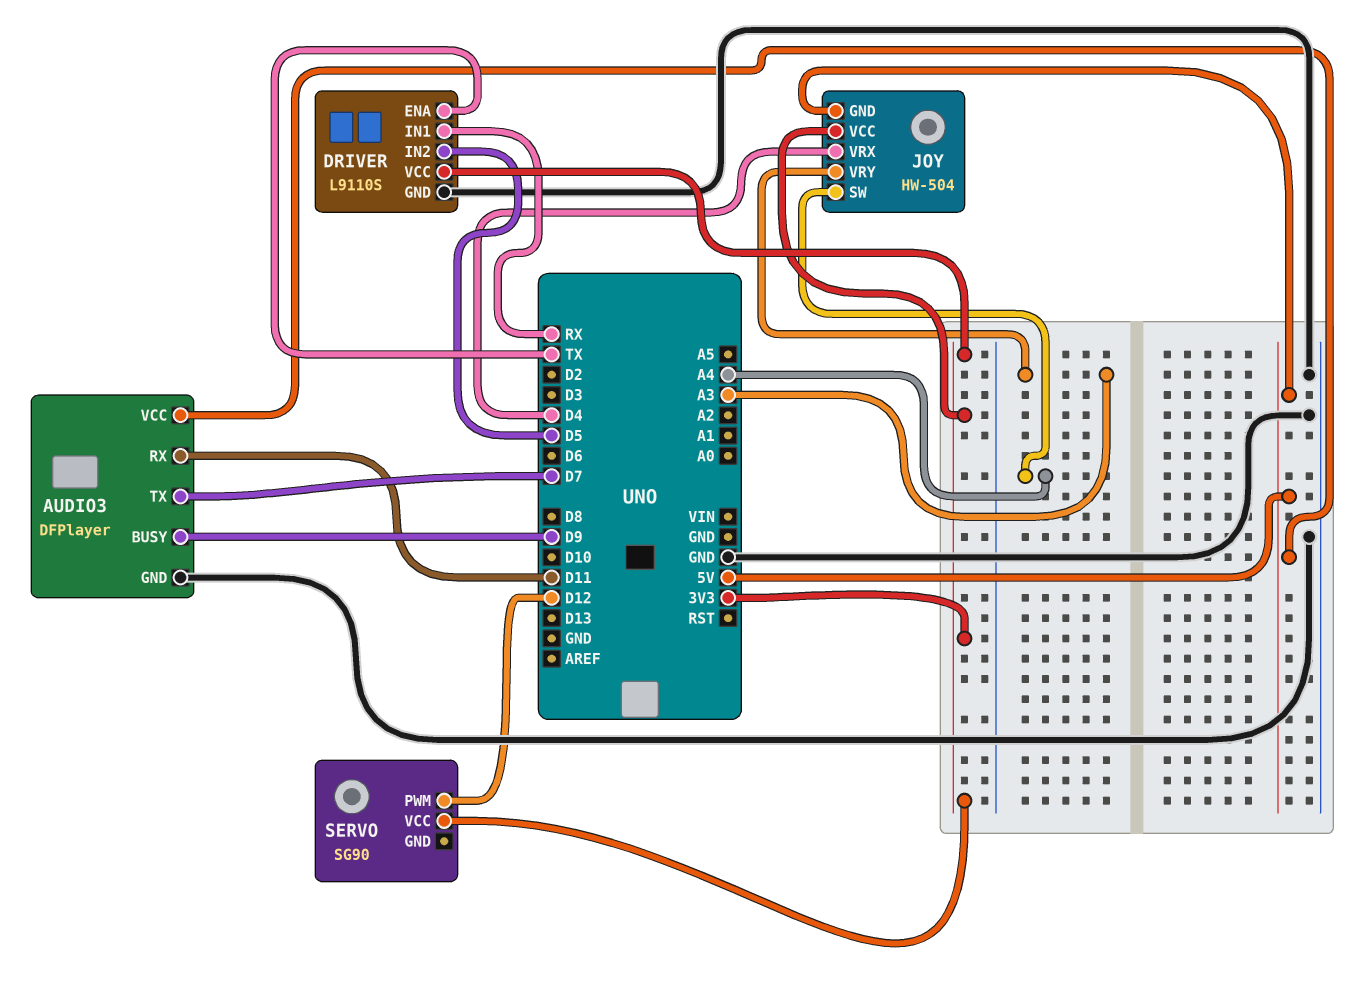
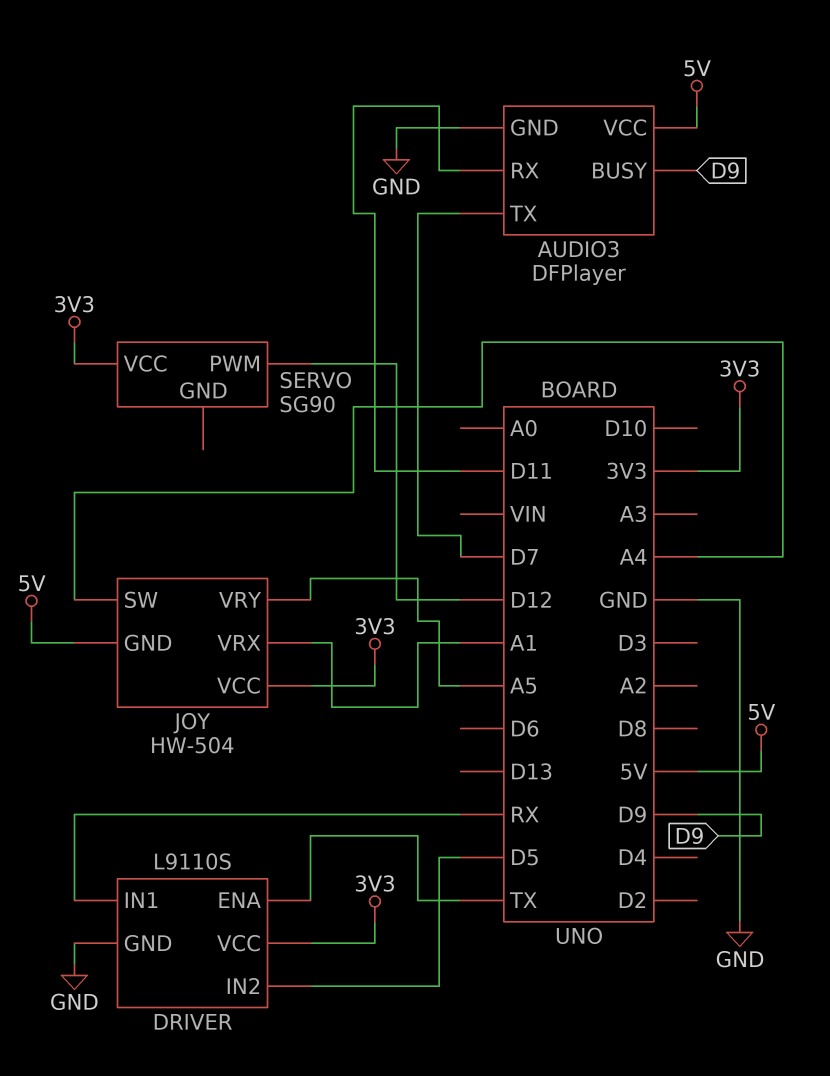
JOY pin VRX: D4 -> A1
JOY pin VRY: A3 -> A5

